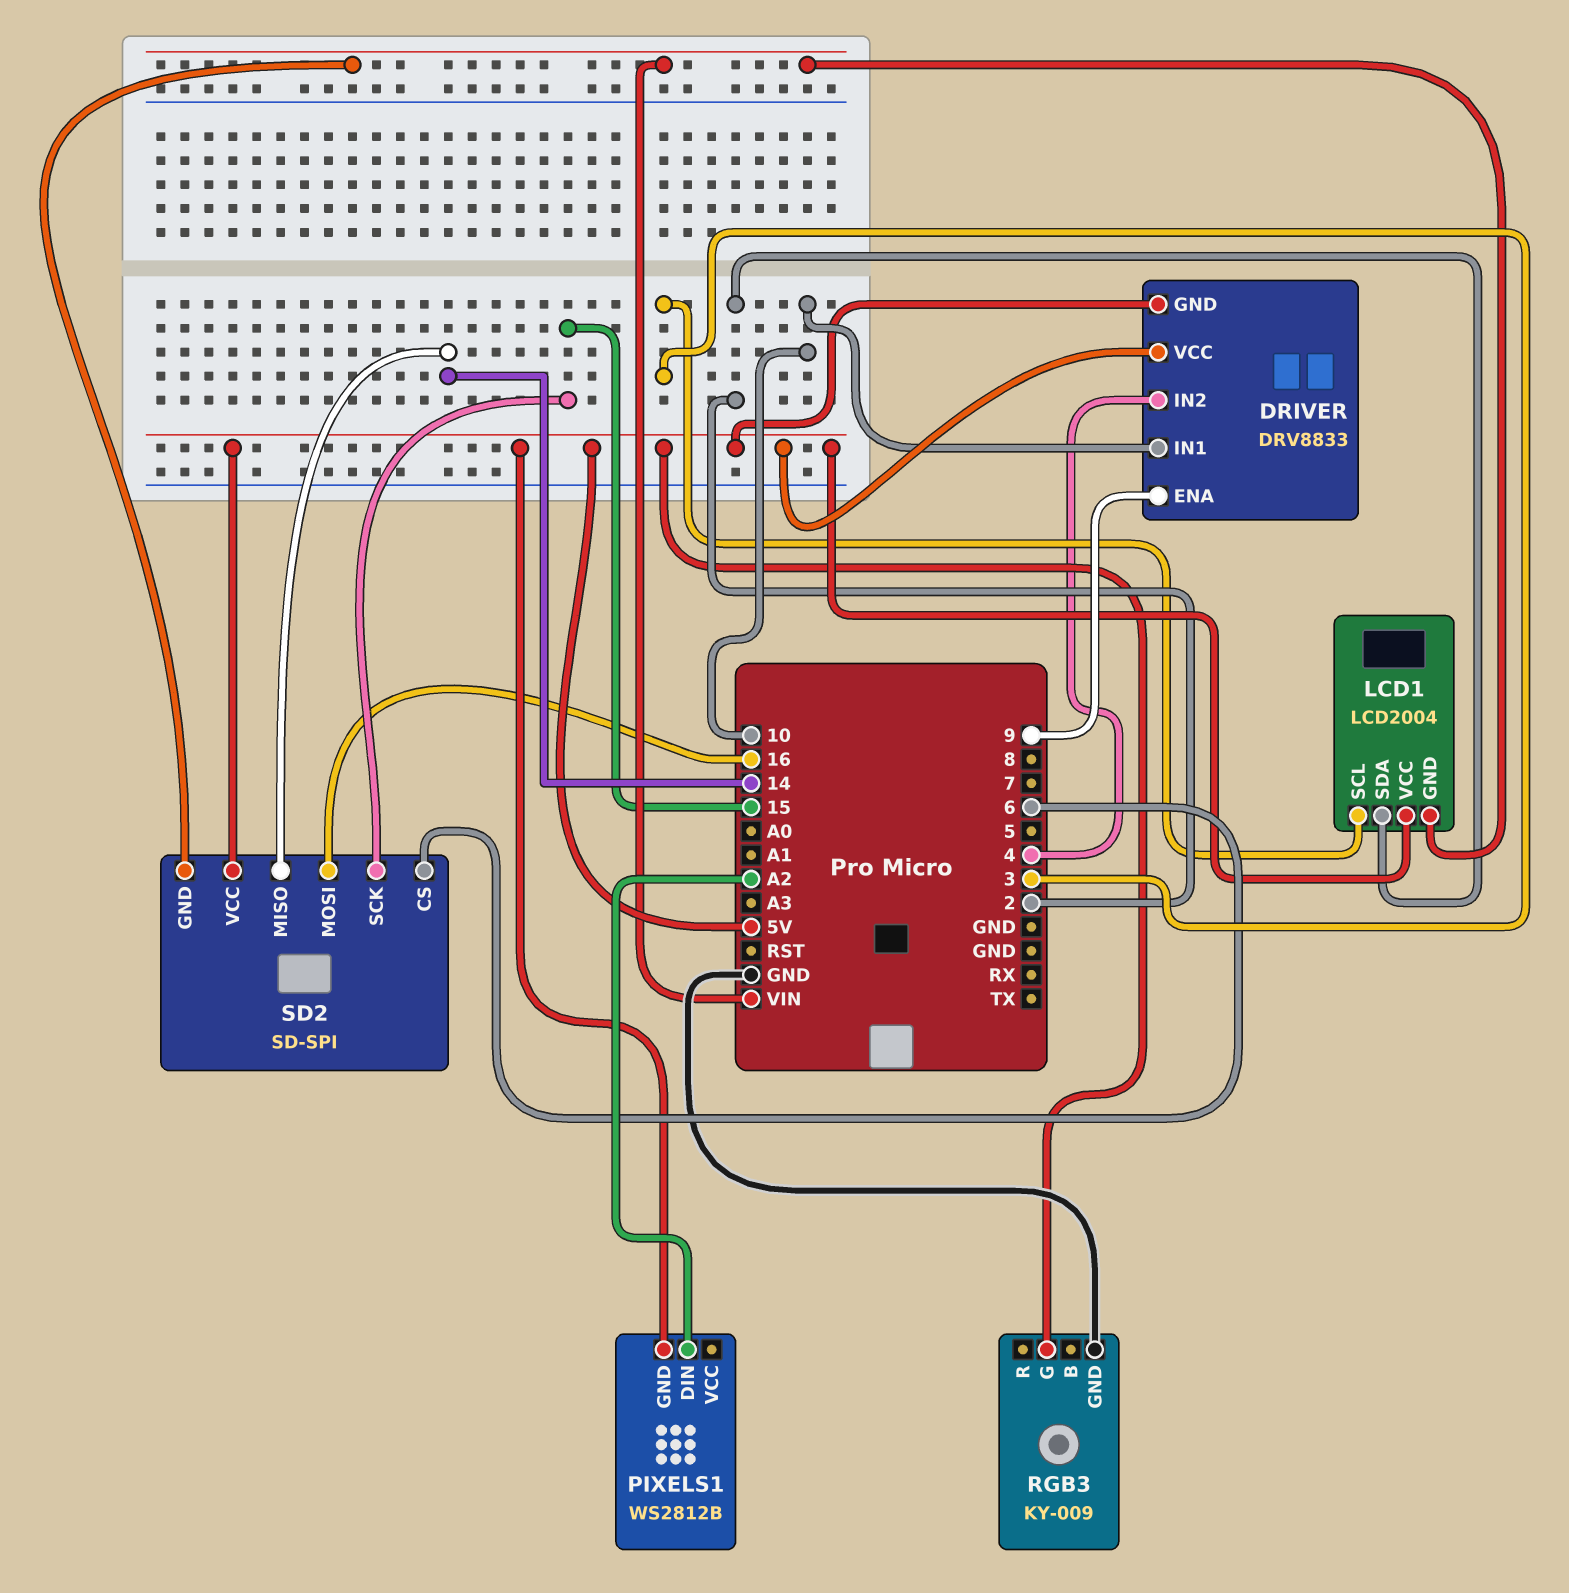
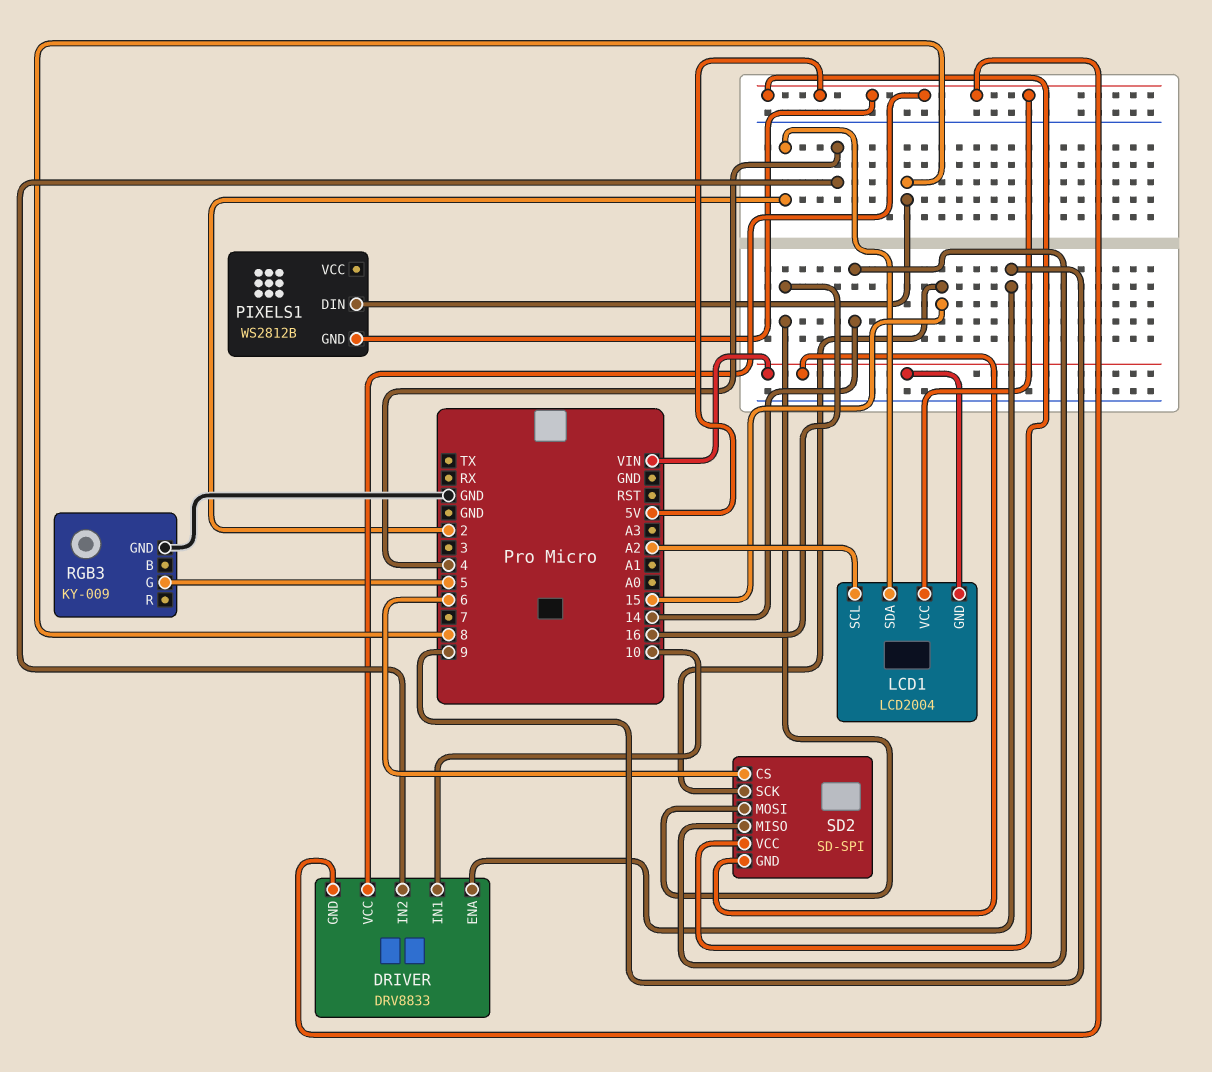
LCD1 pin SCL: 3 -> A2
PIXELS1 pin DIN: A2 -> 8
RGB3 pin G: 5V -> 5

